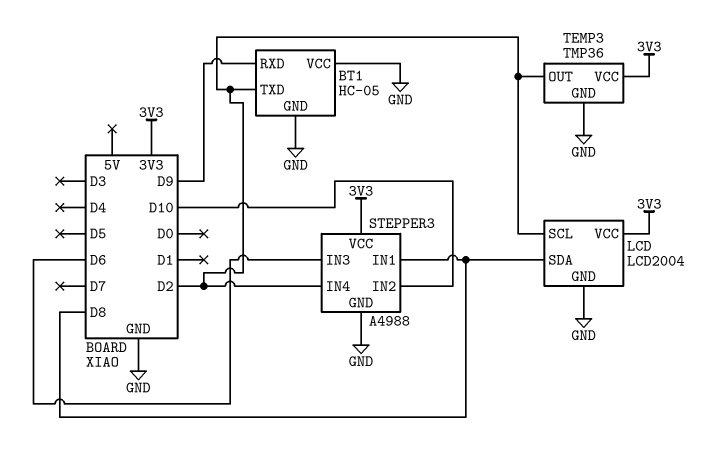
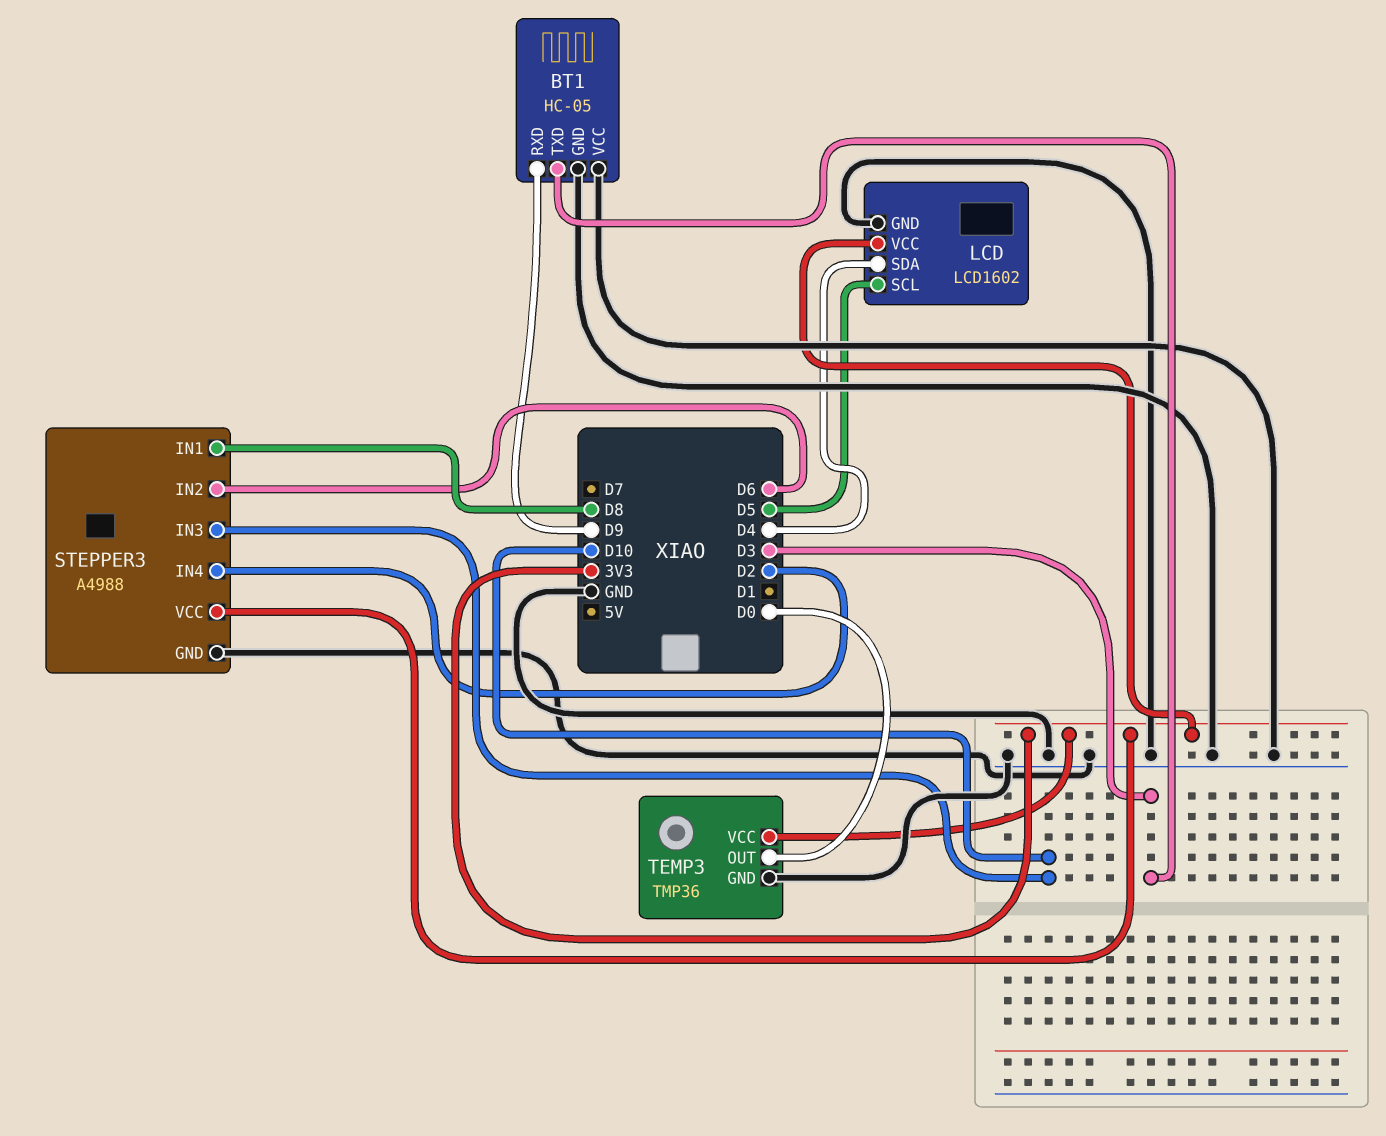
BT1 pin TXD: D2 -> D3
LCD: LCD2004 -> LCD1602
LCD pin SCL: D2 -> D5
LCD pin SDA: D8 -> D4
STEPPER3 pin IN2: D10 -> D6
STEPPER3 pin IN3: D6 -> D10
TEMP3 pin OUT: D2 -> D0

